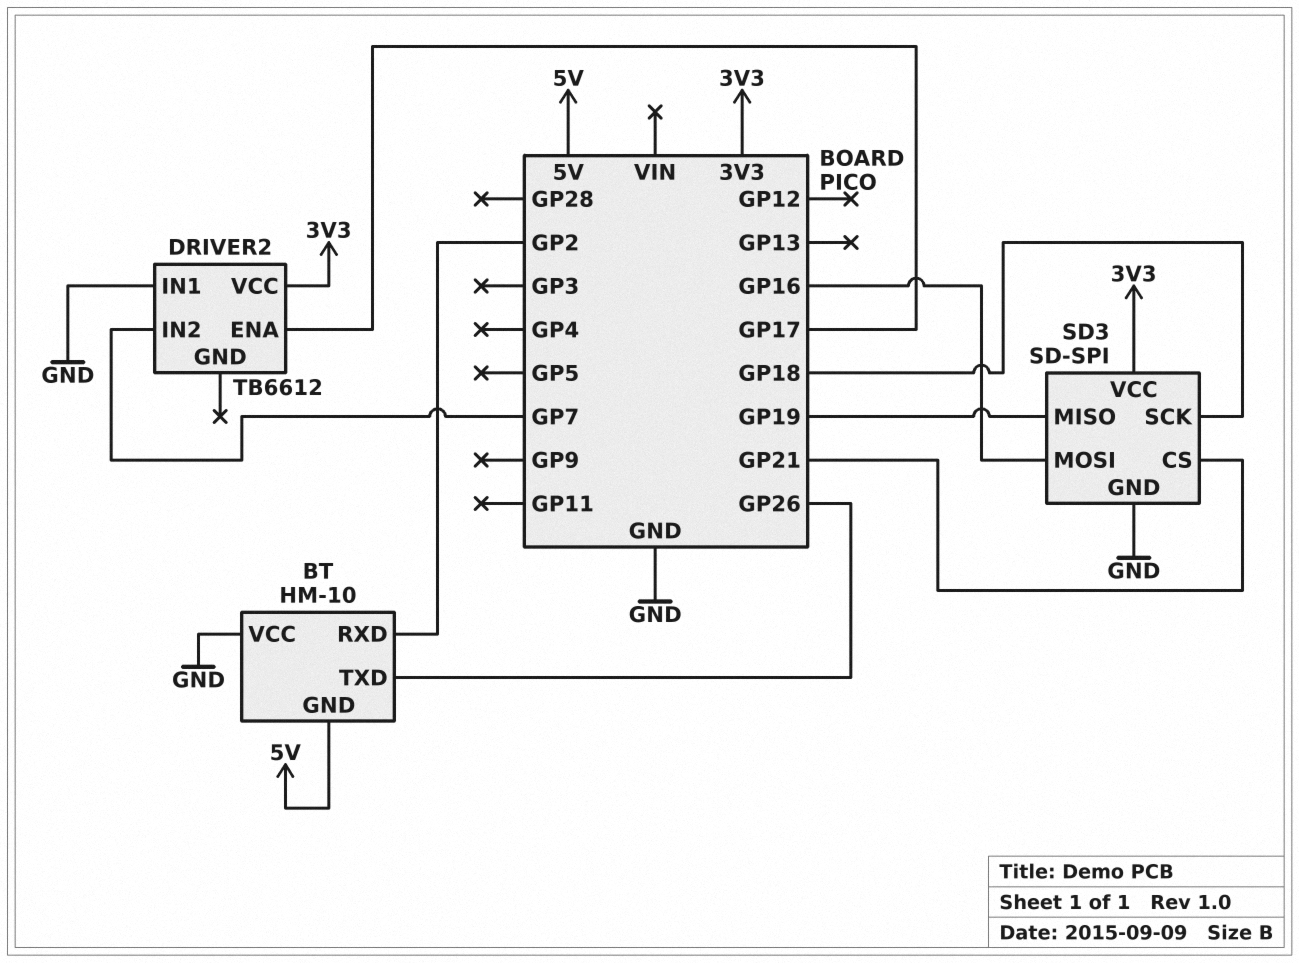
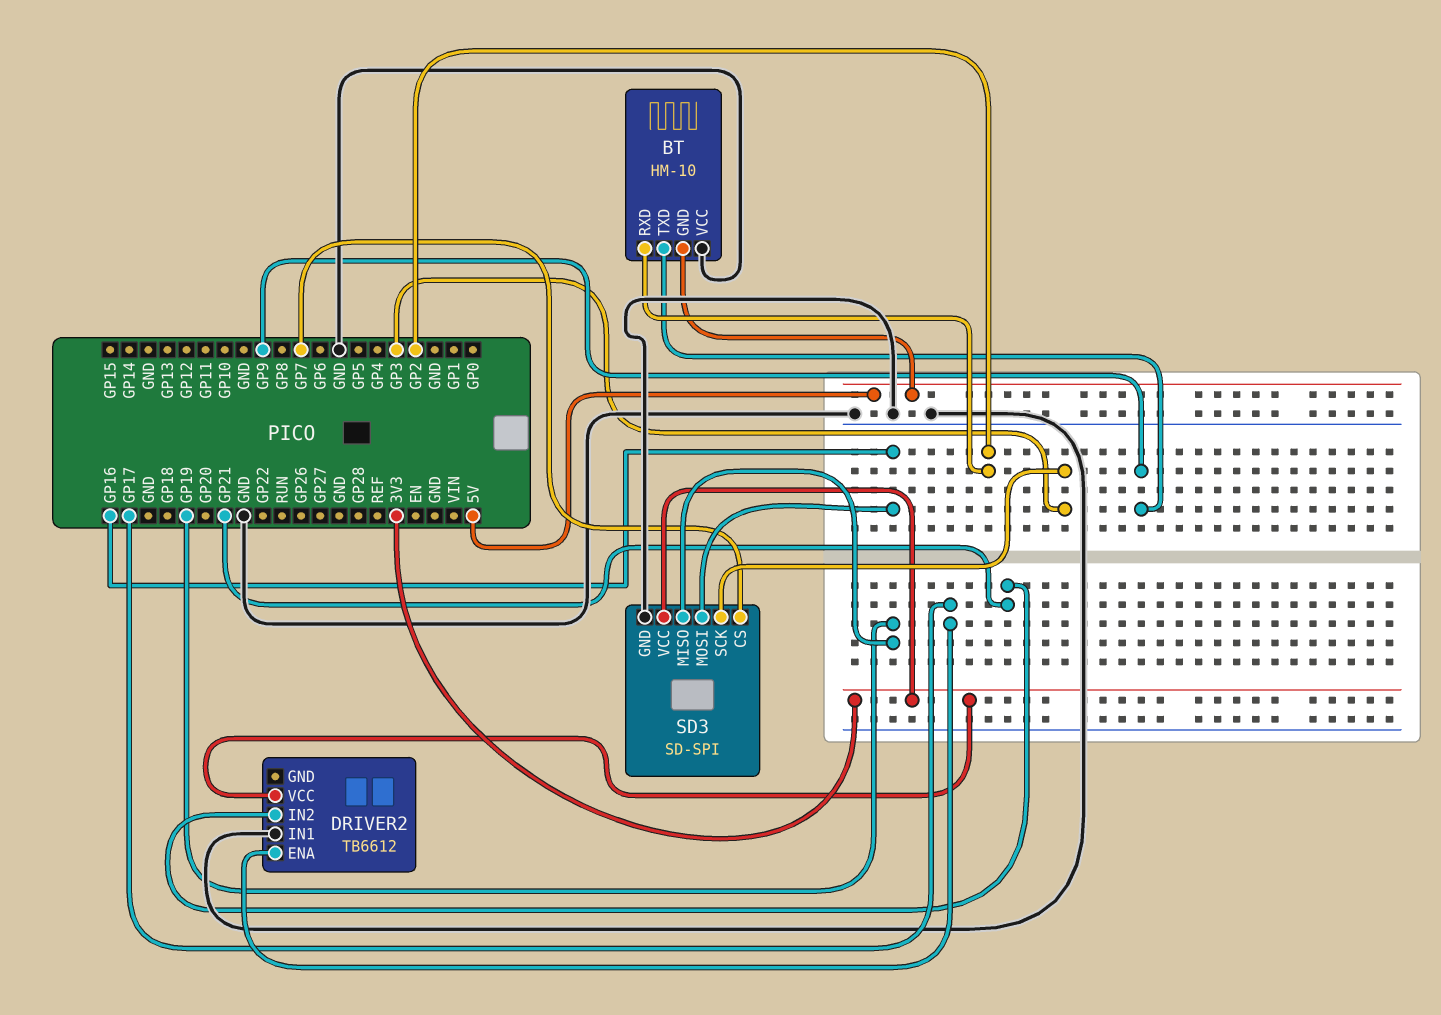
BT pin TXD: GP26 -> GP9
DRIVER2 pin IN2: GP7 -> GP21
SD3 pin CS: GP21 -> GP7
SD3 pin SCK: GP18 -> GP3

